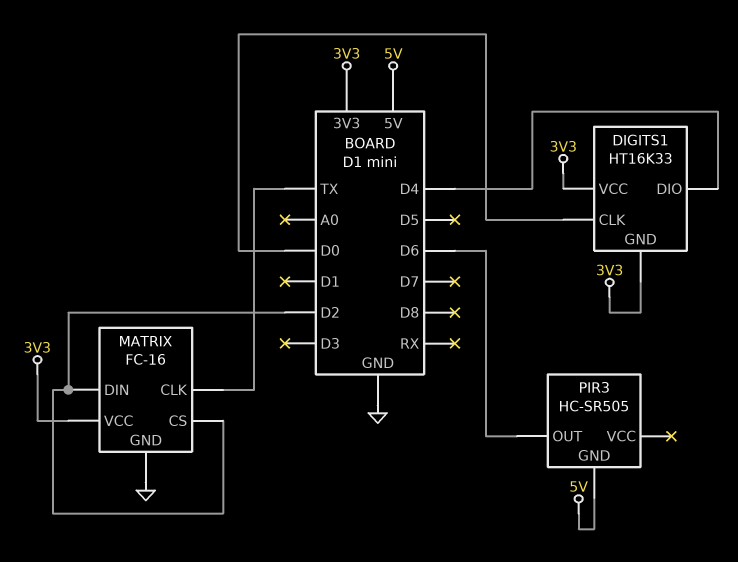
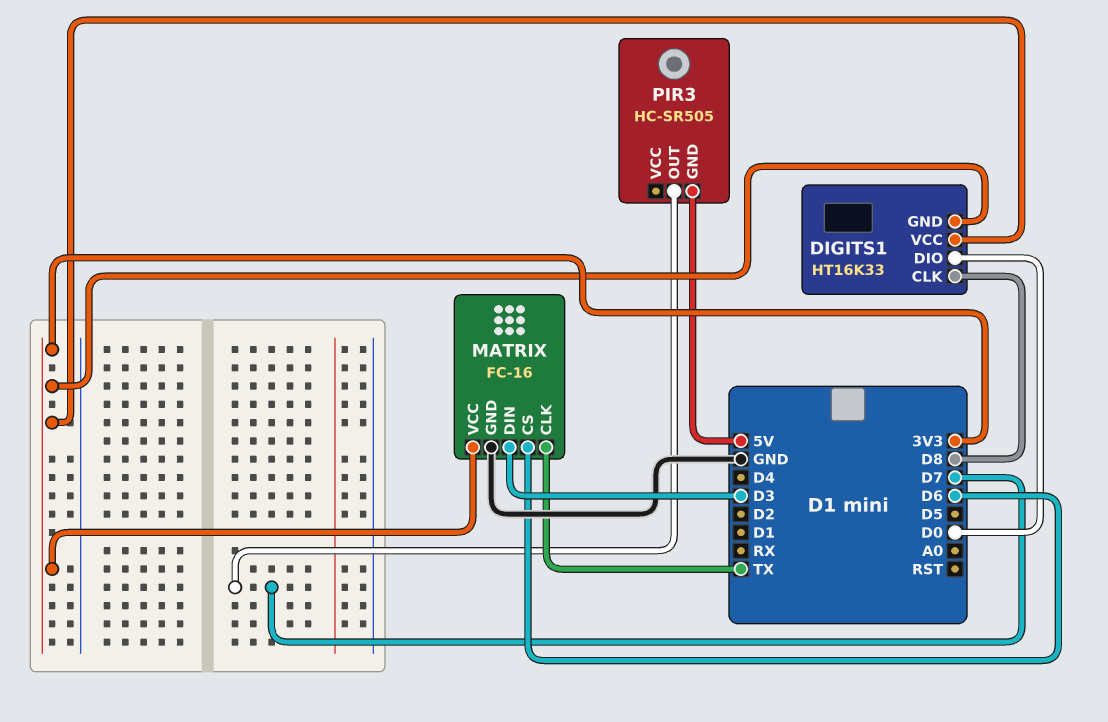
DIGITS1 pin CLK: D0 -> D8
DIGITS1 pin DIO: D4 -> D0
MATRIX pin CS: D2 -> D6
MATRIX pin DIN: D2 -> D3
PIR3 pin OUT: D6 -> D7

